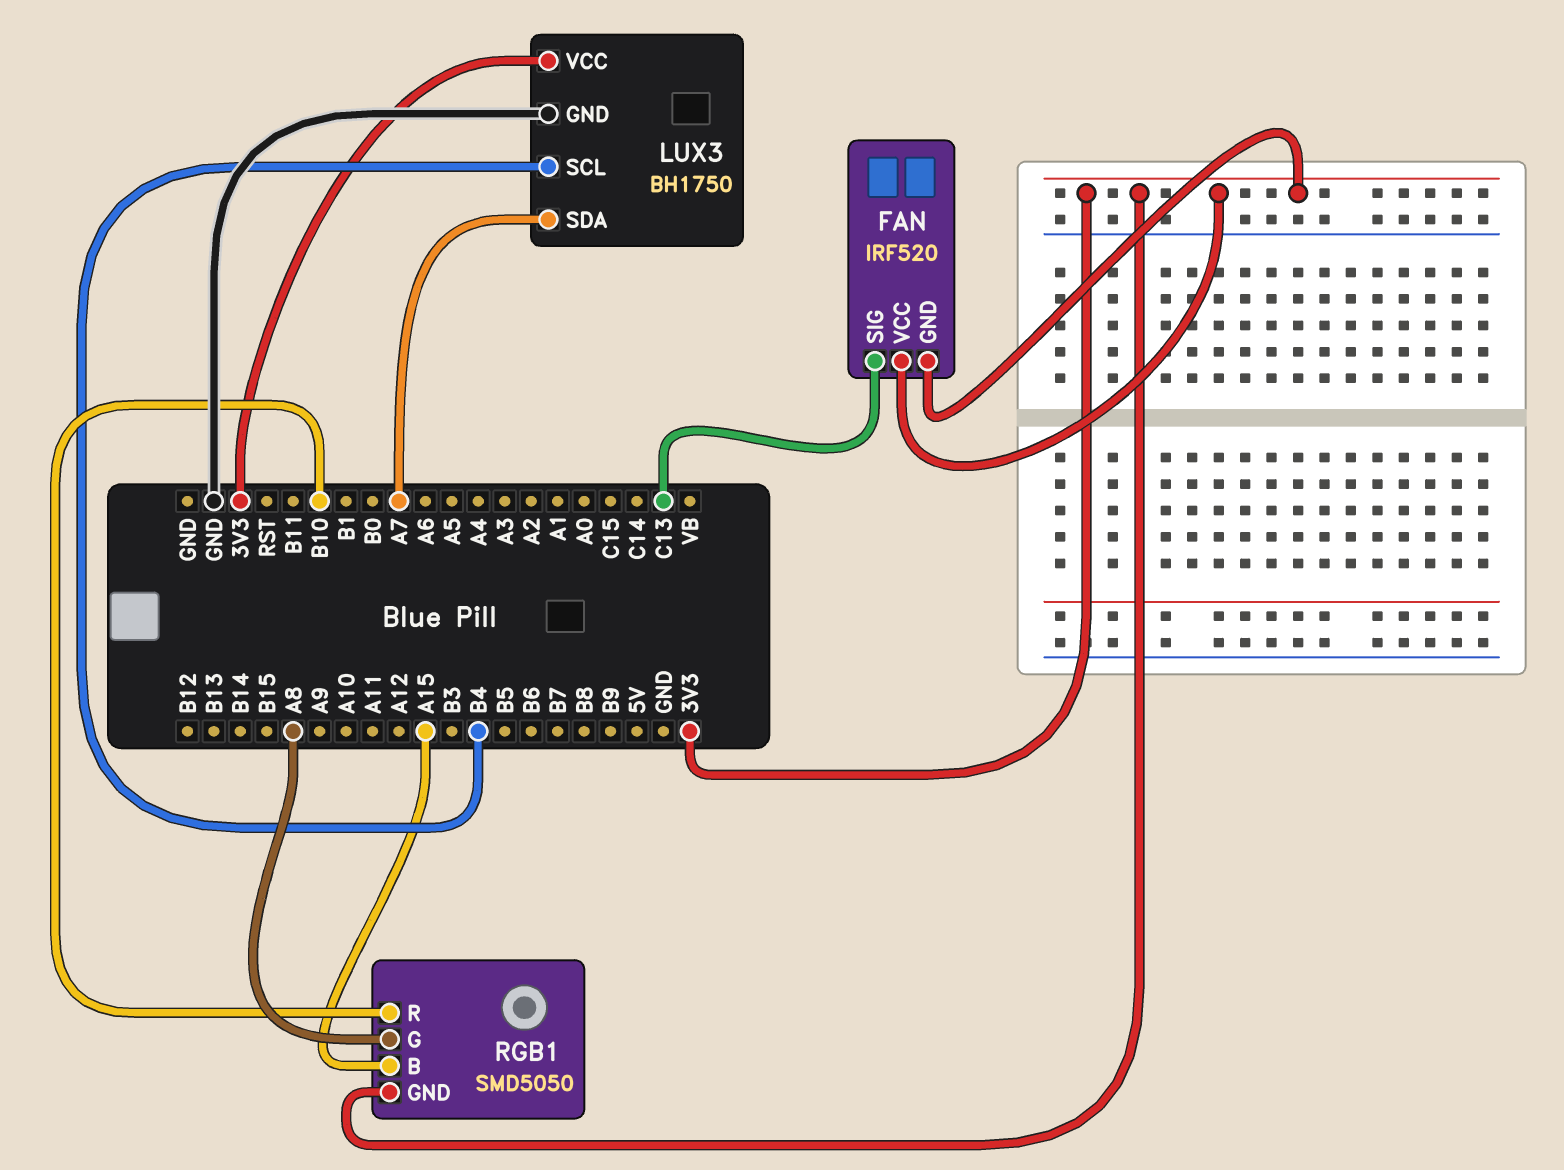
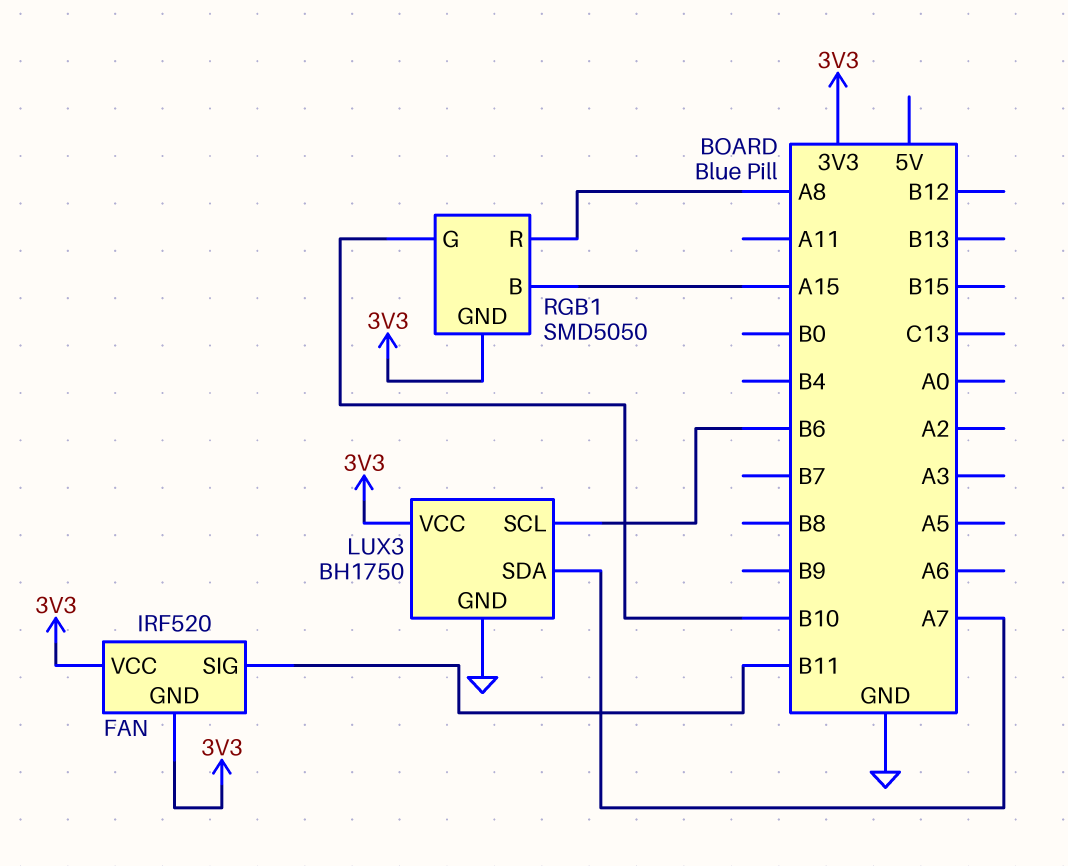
FAN pin SIG: C13 -> B11
LUX3 pin SCL: B4 -> B6
RGB1 pin G: A8 -> B10
RGB1 pin R: B10 -> A8

